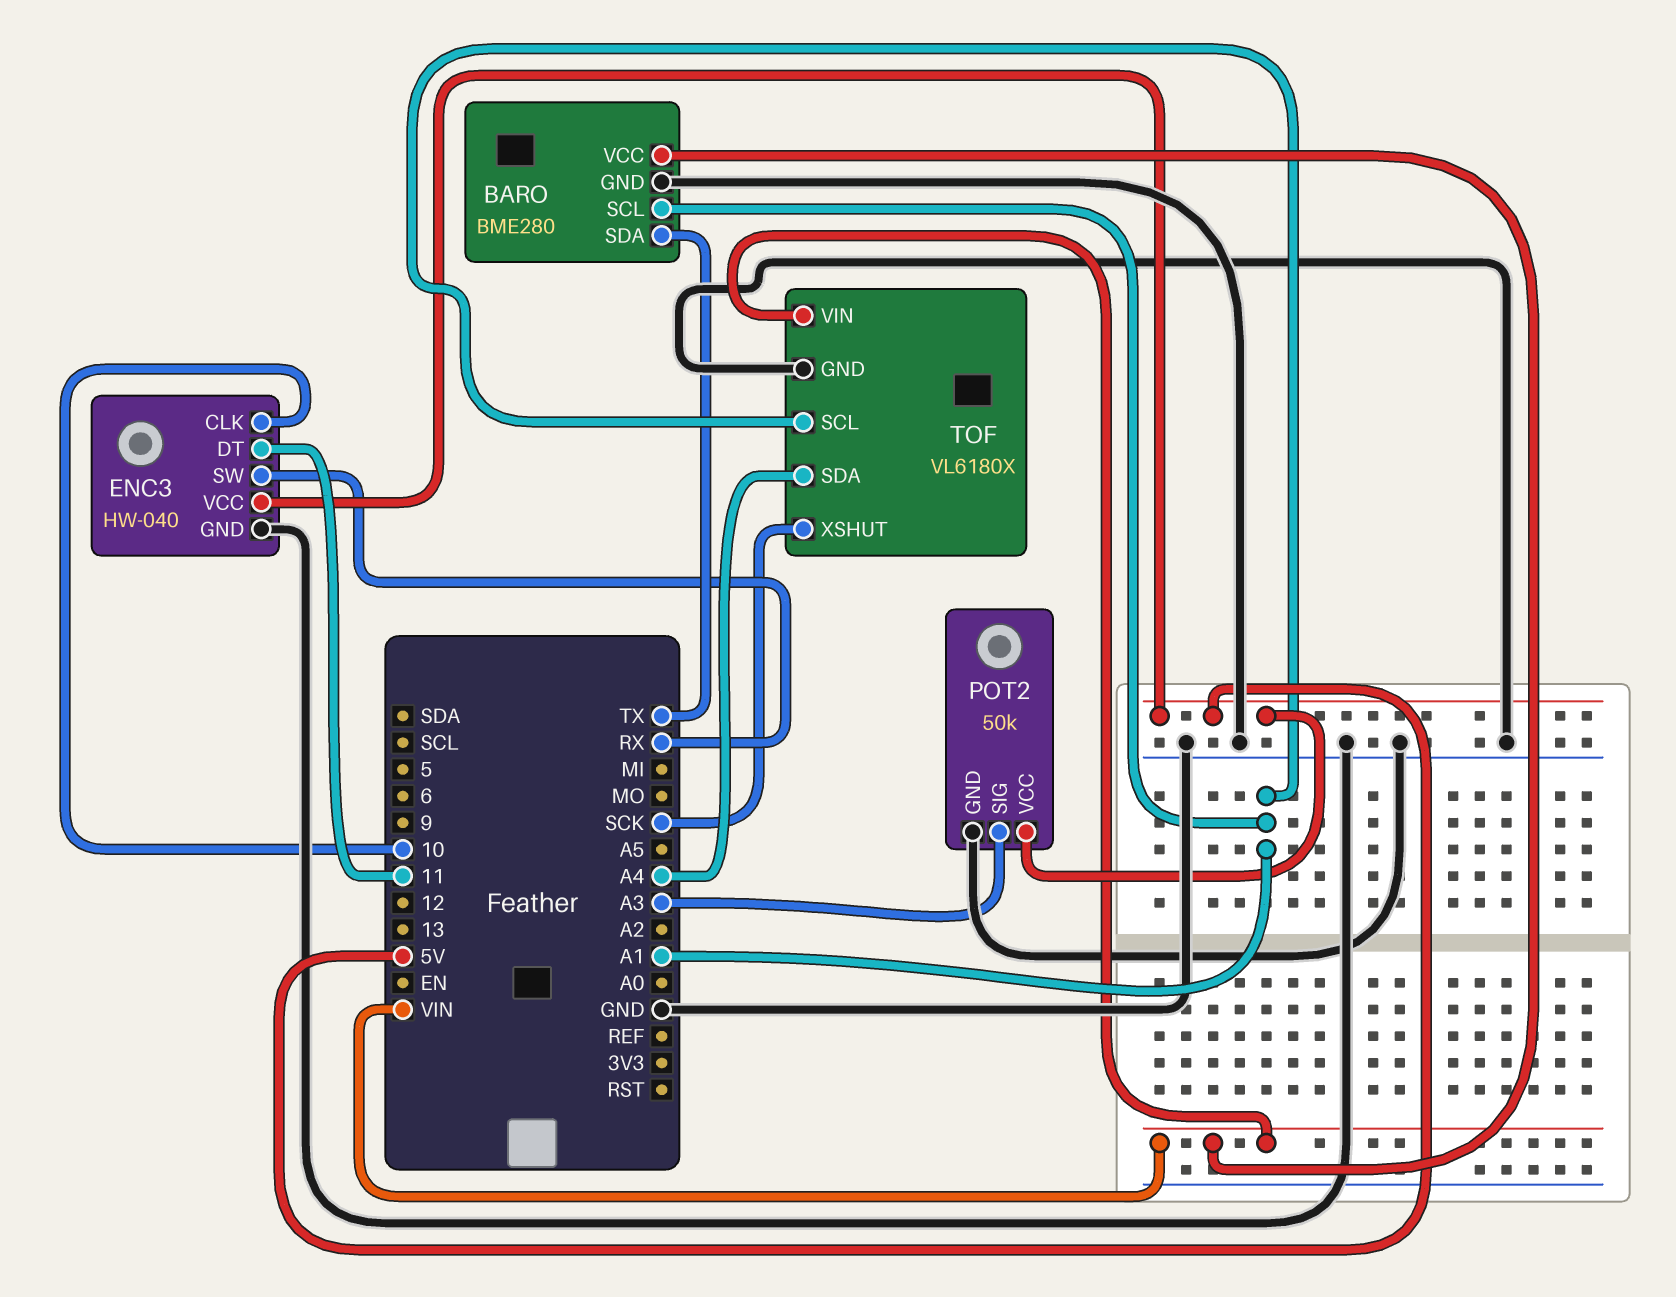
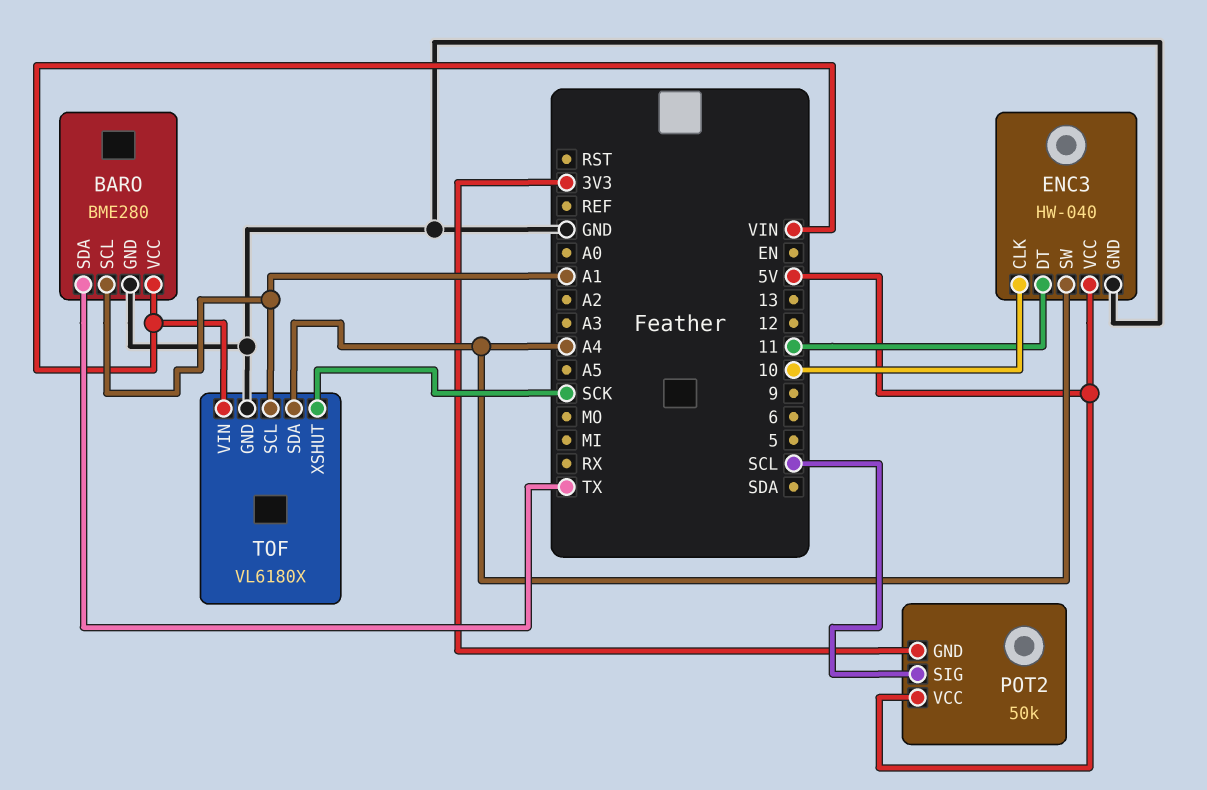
ENC3 pin SW: RX -> A4
POT2 pin GND: GND -> 3V3
POT2 pin SIG: A3 -> SCL

